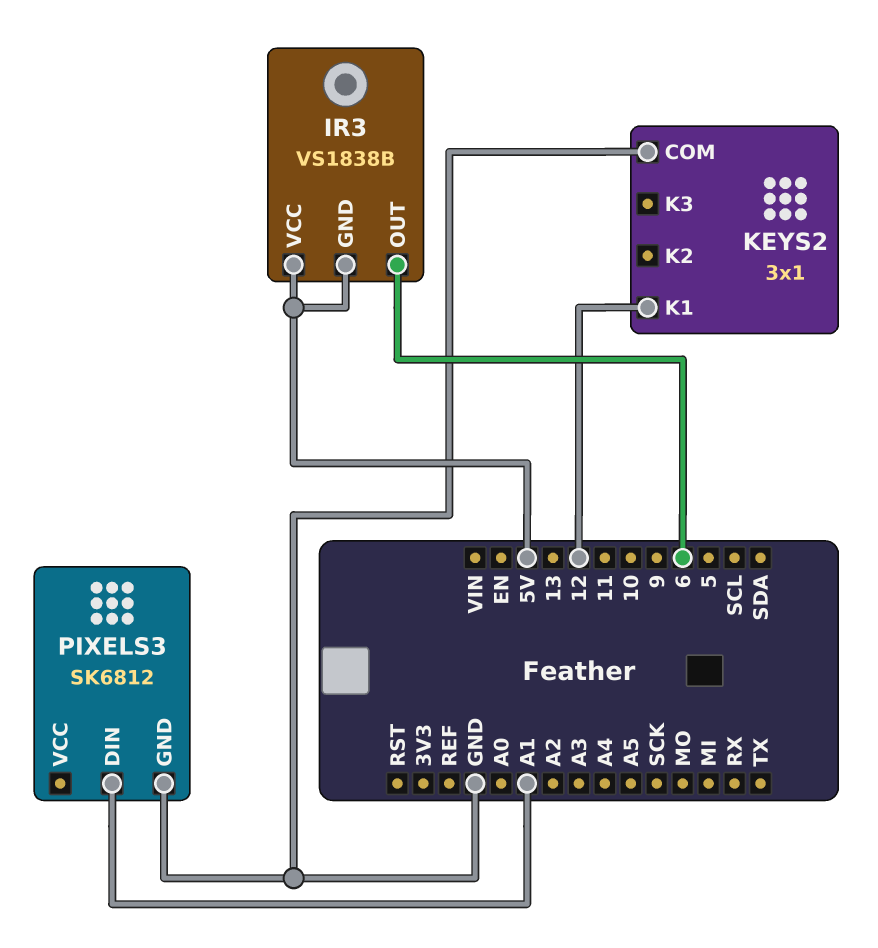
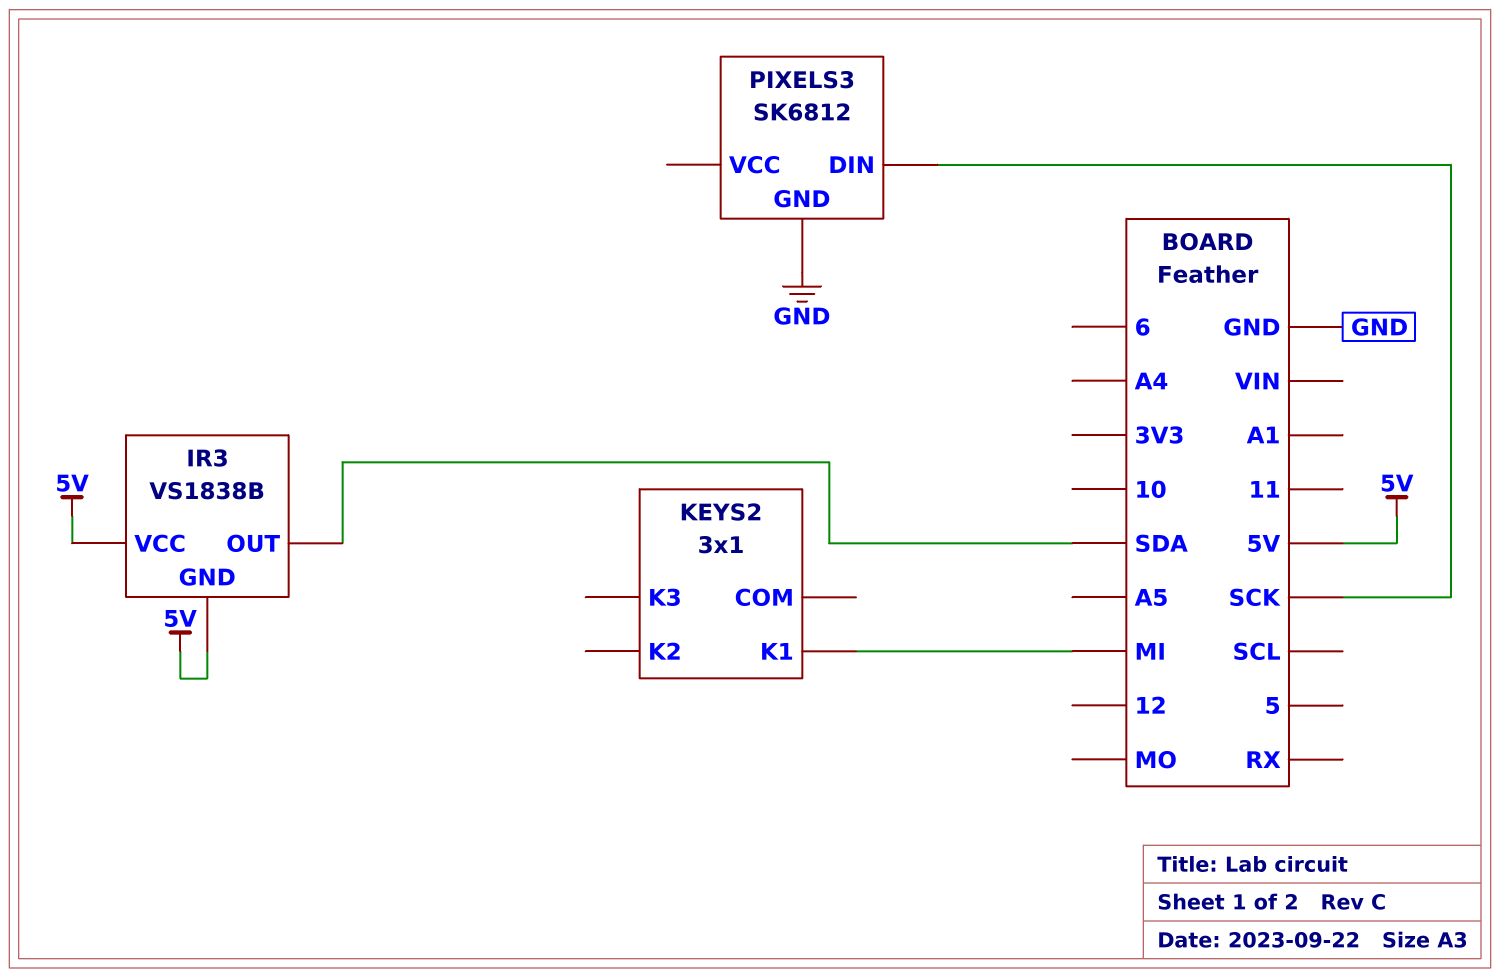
IR3 pin OUT: 6 -> SDA
KEYS2 pin COM: GND -> none
KEYS2 pin K1: 12 -> MI
PIXELS3 pin DIN: A1 -> SCK

